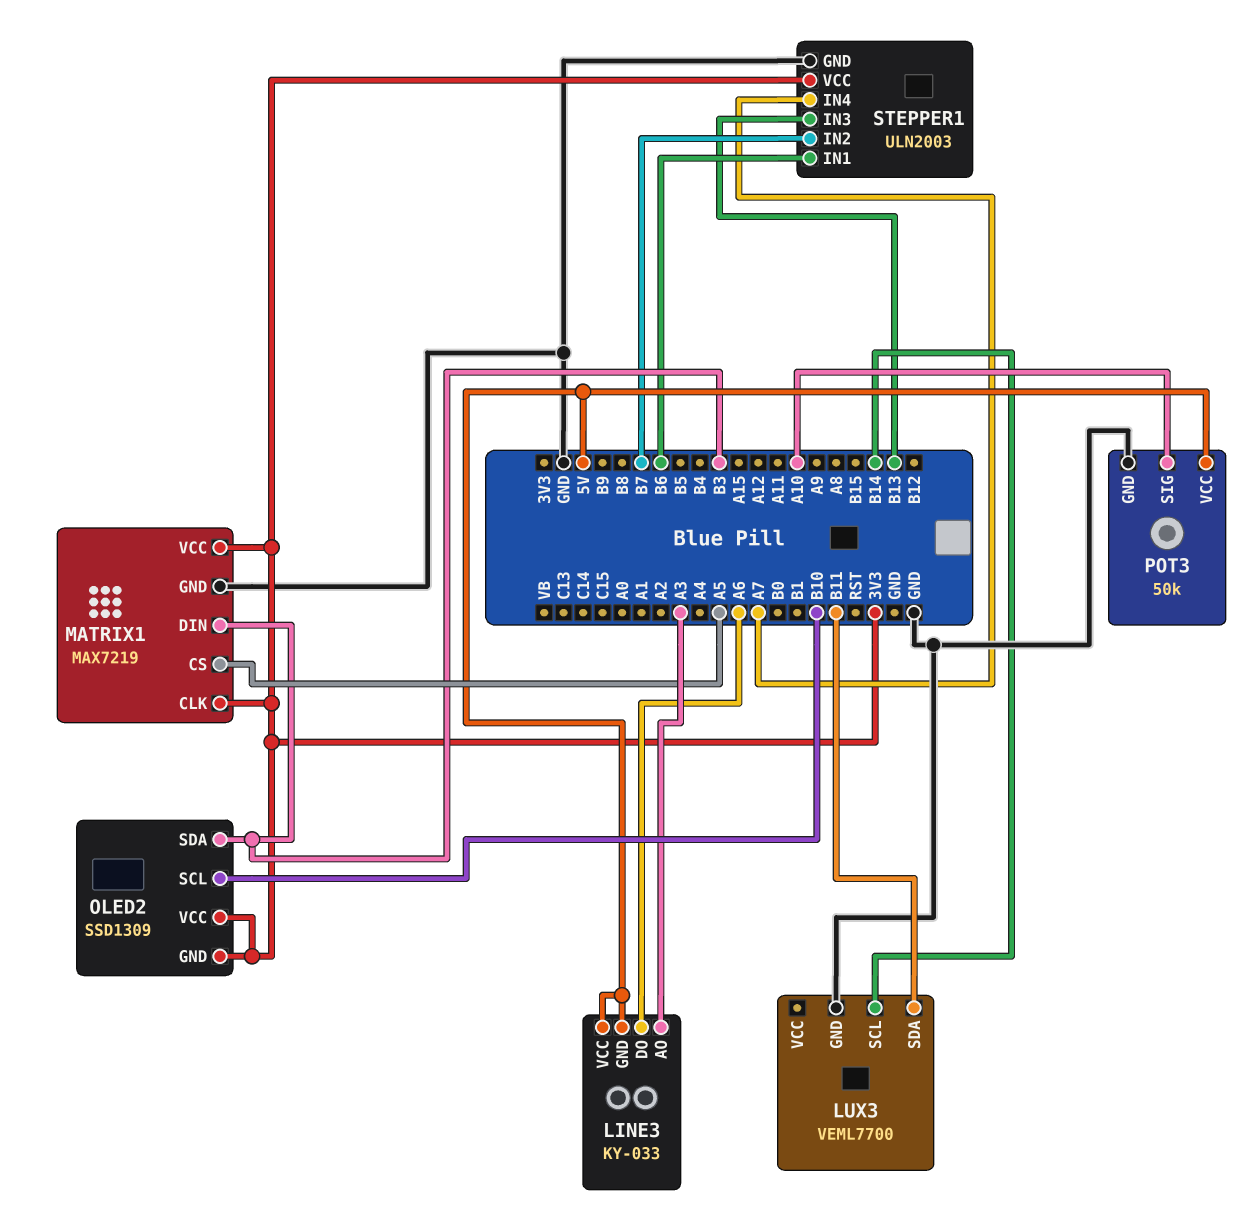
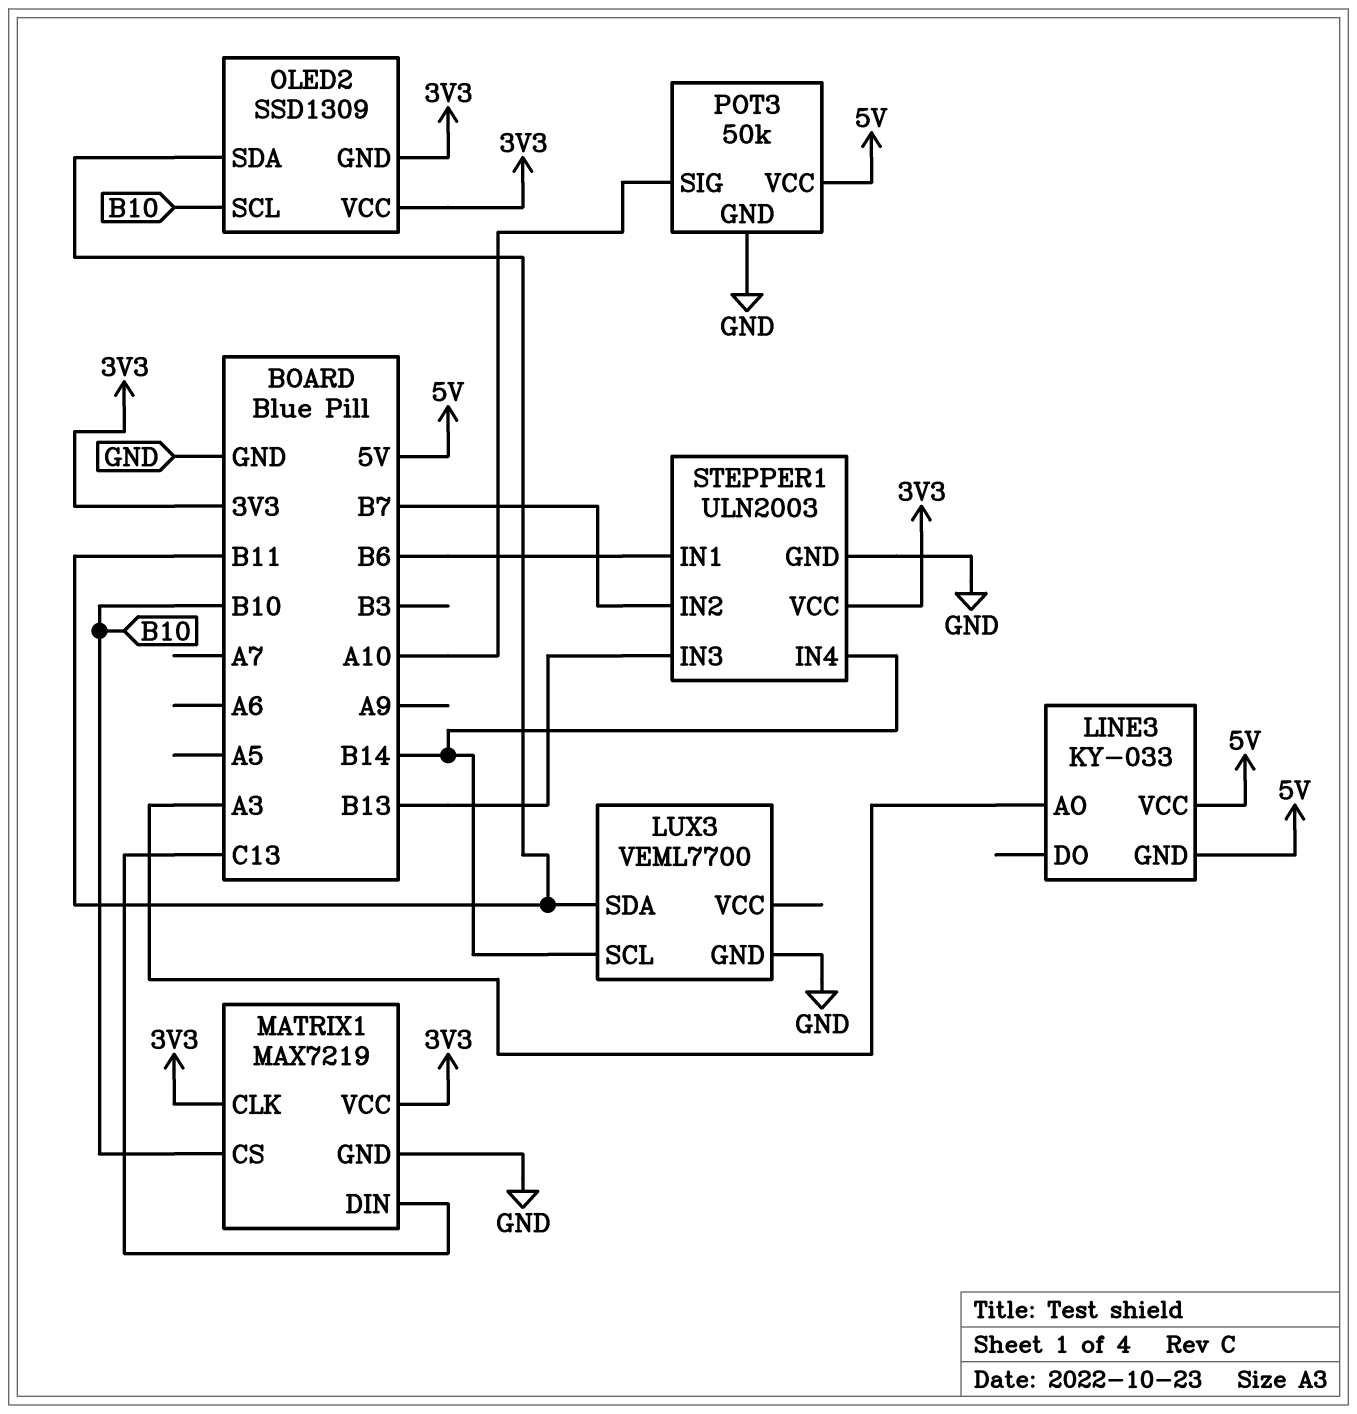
LINE3 pin DO: A6 -> none
MATRIX1 pin CS: A5 -> B10
MATRIX1 pin DIN: B3 -> C13
OLED2 pin SDA: B3 -> B11
STEPPER1 pin IN4: A7 -> B14

